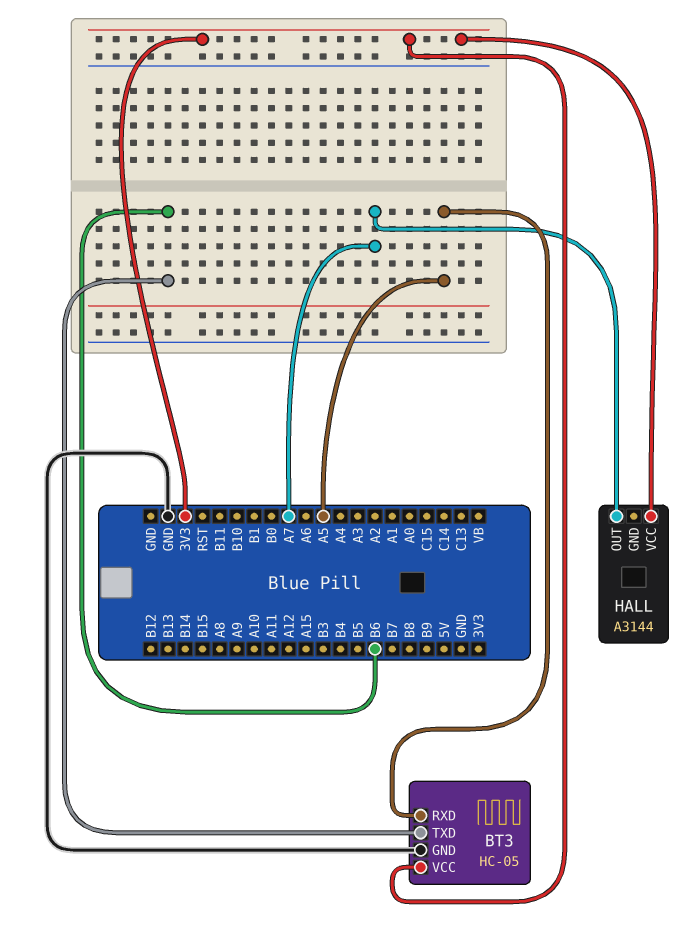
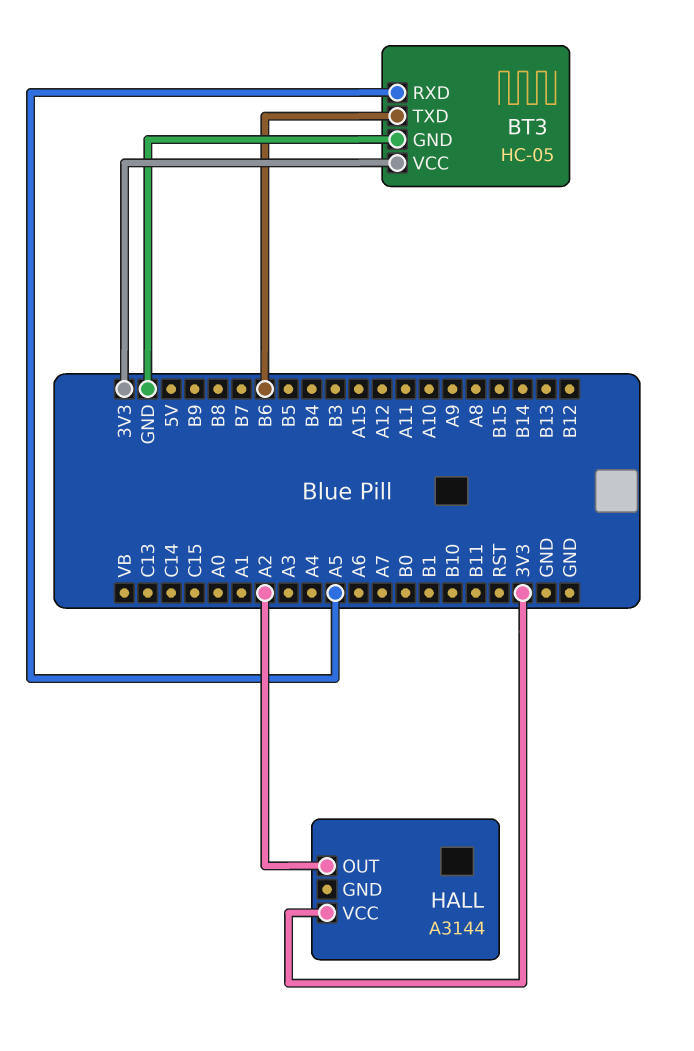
HALL pin OUT: A7 -> A2

